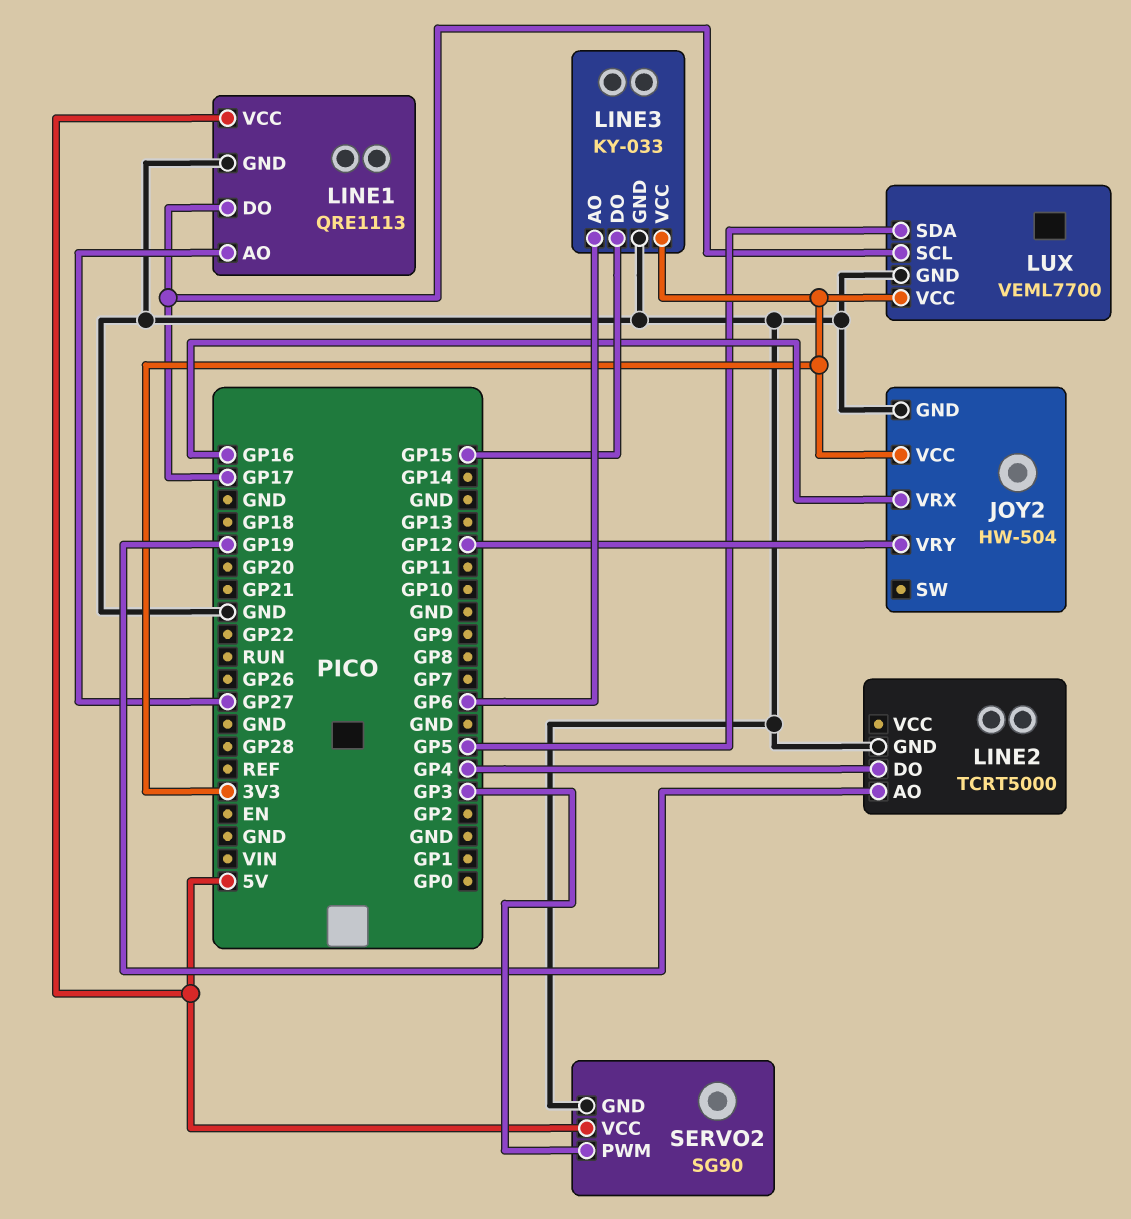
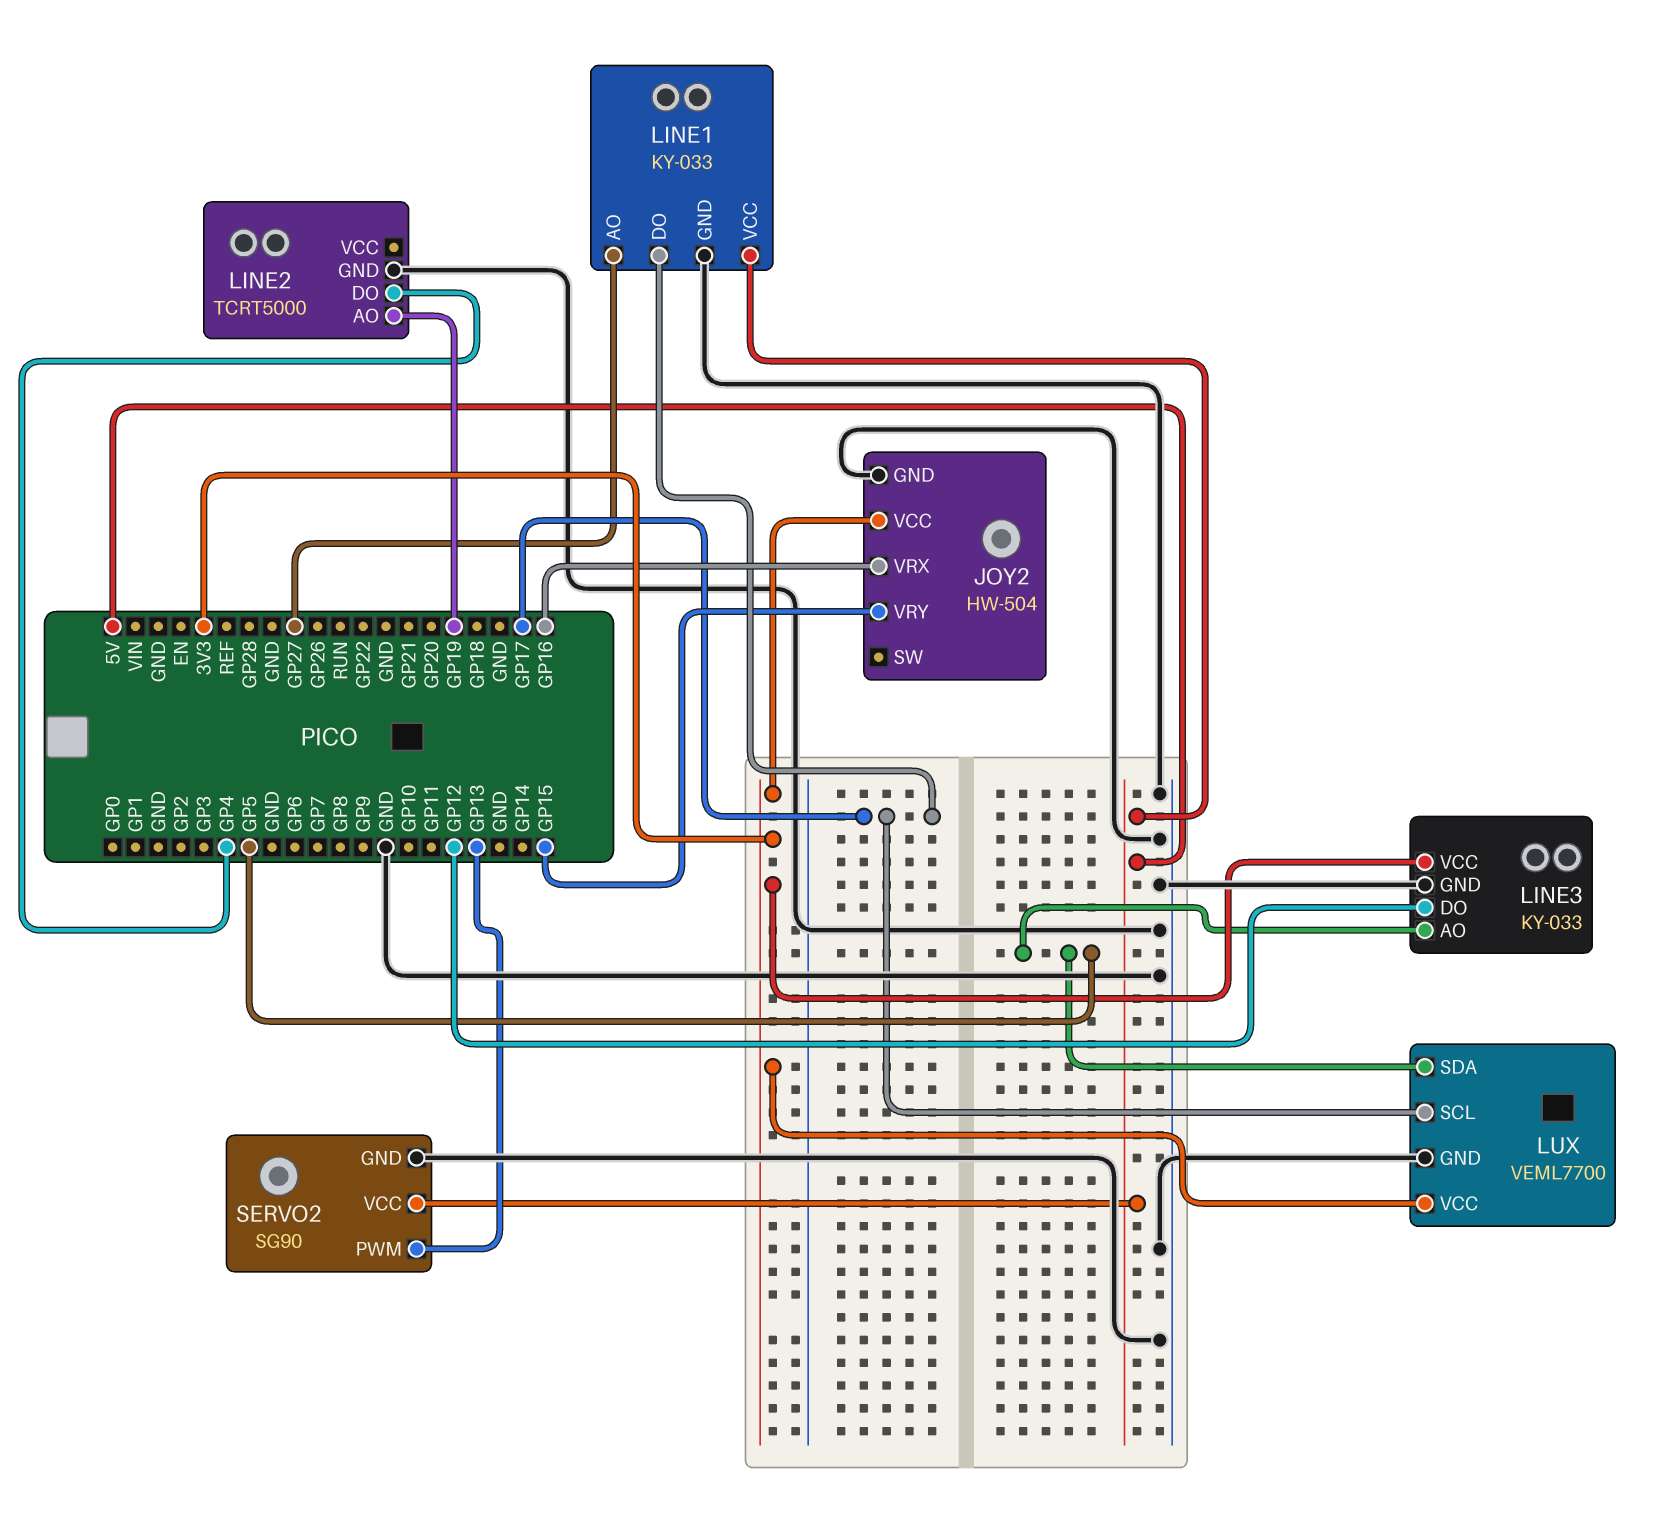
JOY2 pin VRY: GP12 -> GP15
LINE1: QRE1113 -> KY-033
LINE3 pin AO: GP6 -> GP5
LINE3 pin DO: GP15 -> GP12
SERVO2 pin PWM: GP3 -> GP13

